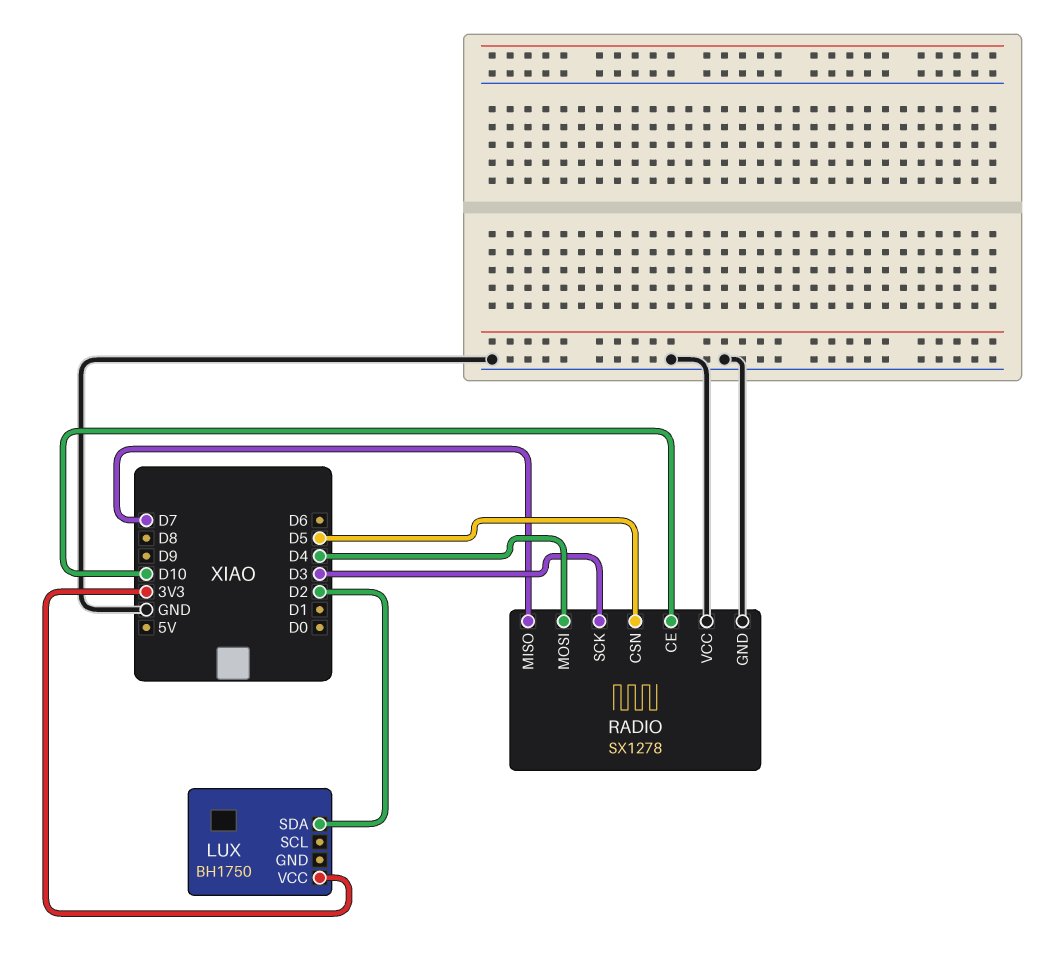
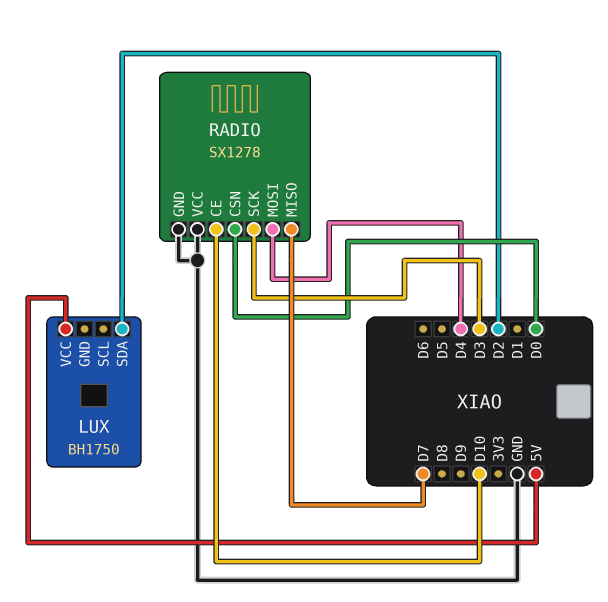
LUX pin VCC: 3V3 -> 5V
RADIO pin CSN: D5 -> D0

